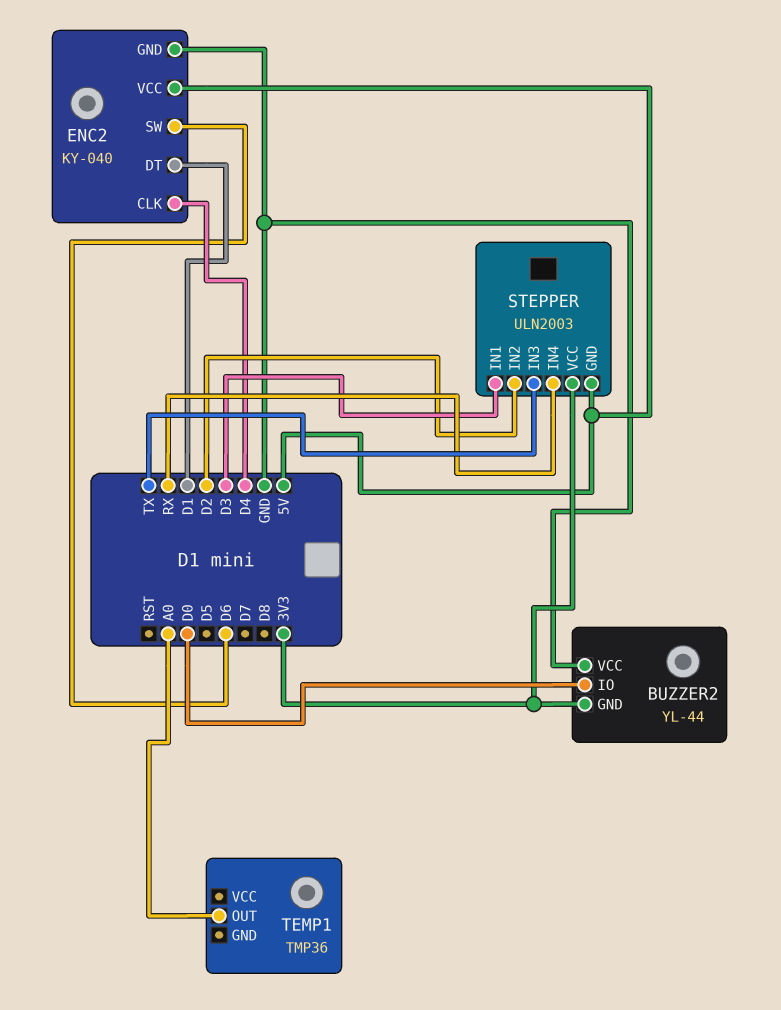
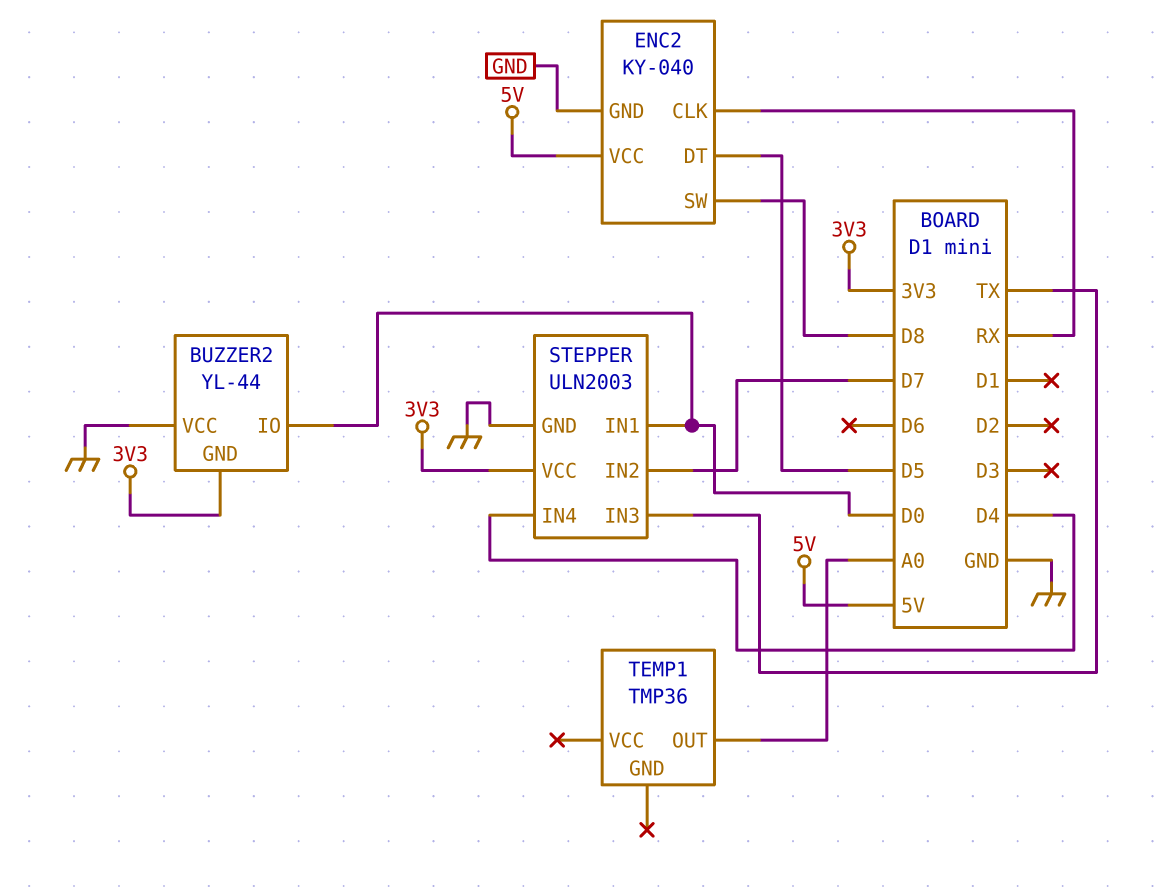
ENC2 pin CLK: D4 -> RX
ENC2 pin DT: D1 -> D5
ENC2 pin SW: D6 -> D8
STEPPER pin GND: 5V -> GND
STEPPER pin IN1: D3 -> D0
STEPPER pin IN2: D2 -> D7
STEPPER pin IN4: RX -> D4

